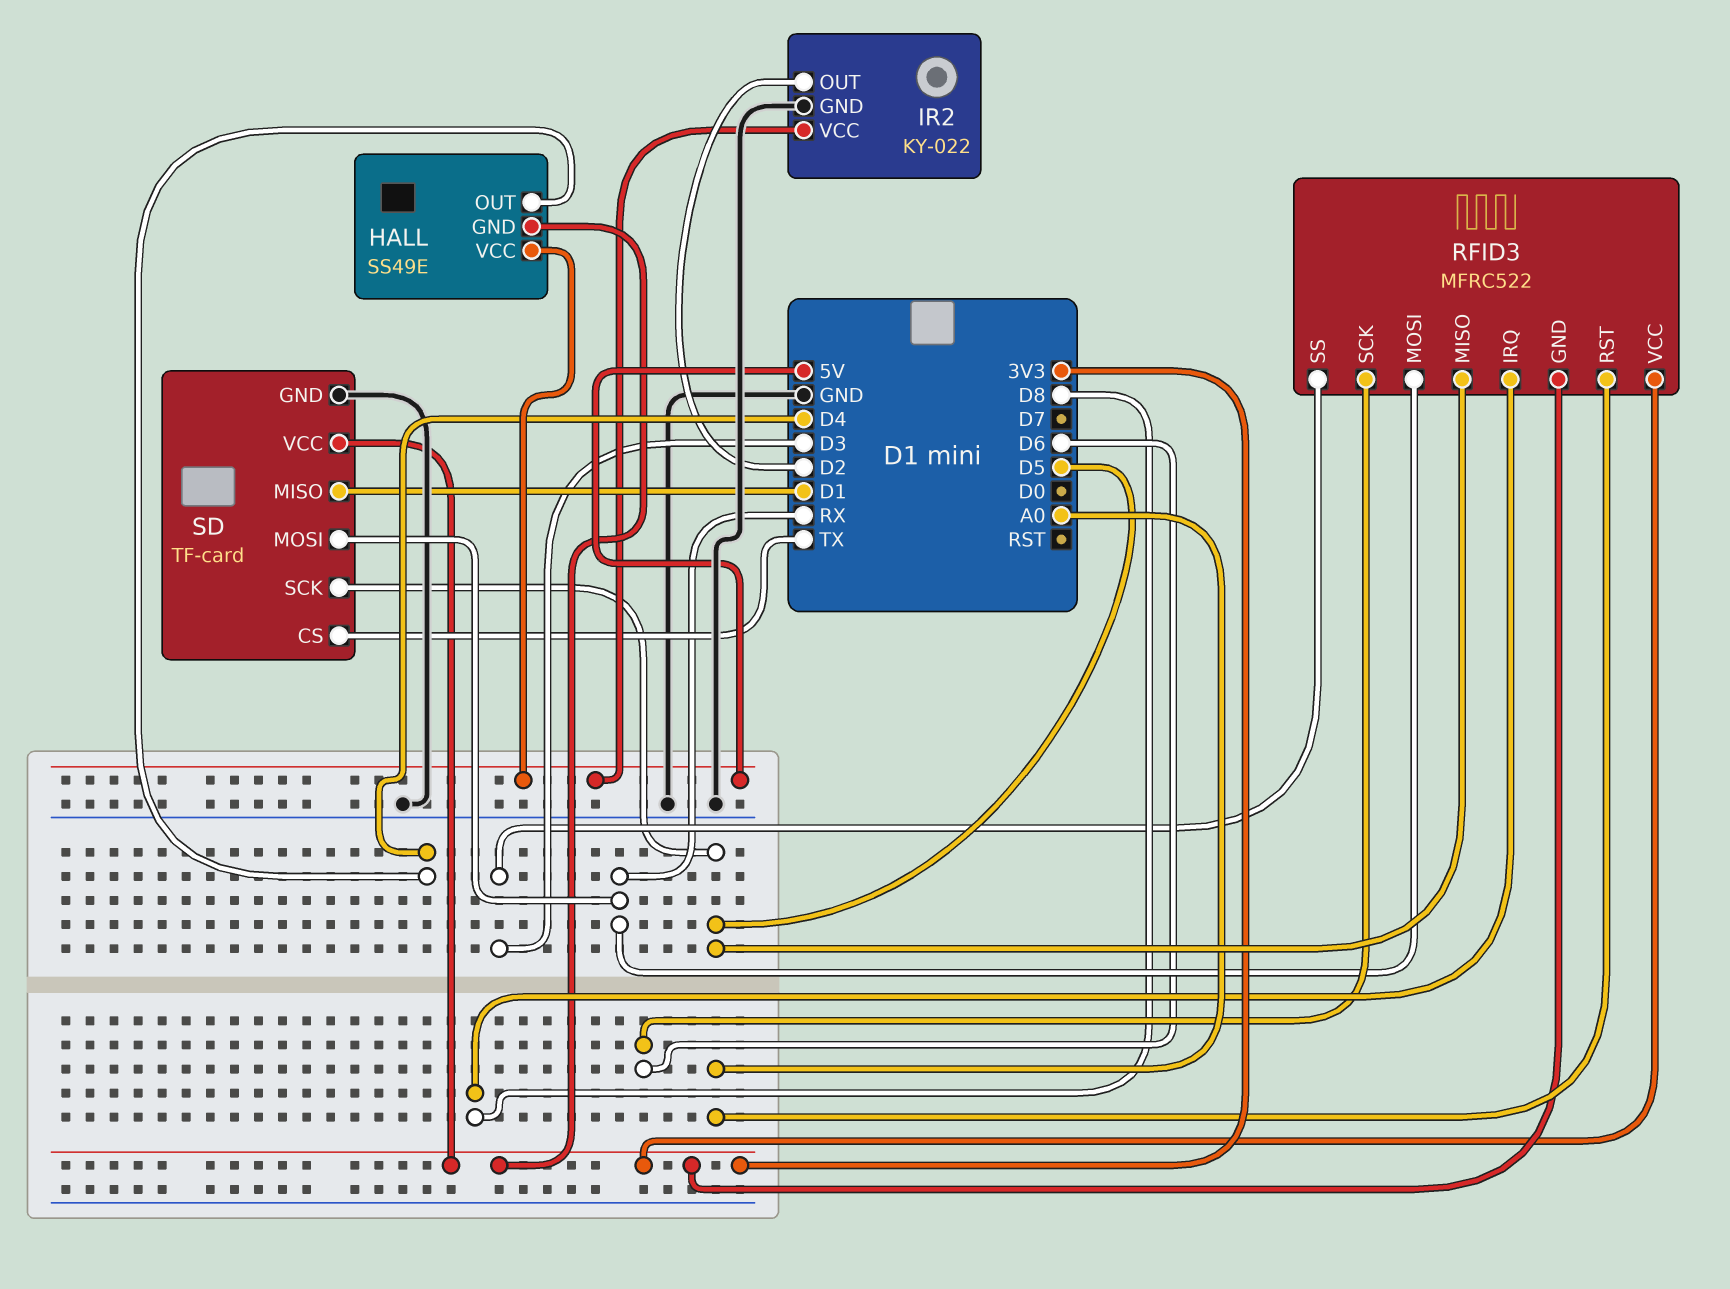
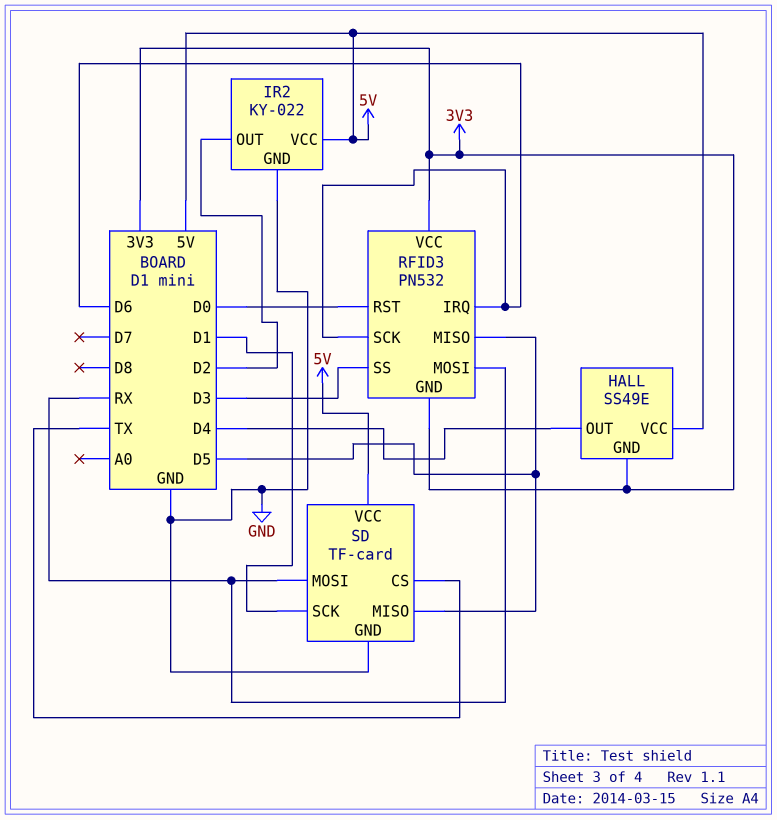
RFID3: MFRC522 -> PN532
RFID3 pin IRQ: D8 -> D6
RFID3 pin RST: A0 -> D0
SD pin MISO: D1 -> D5
SD pin SCK: D5 -> D1
SD pin VCC: 3V3 -> 5V

